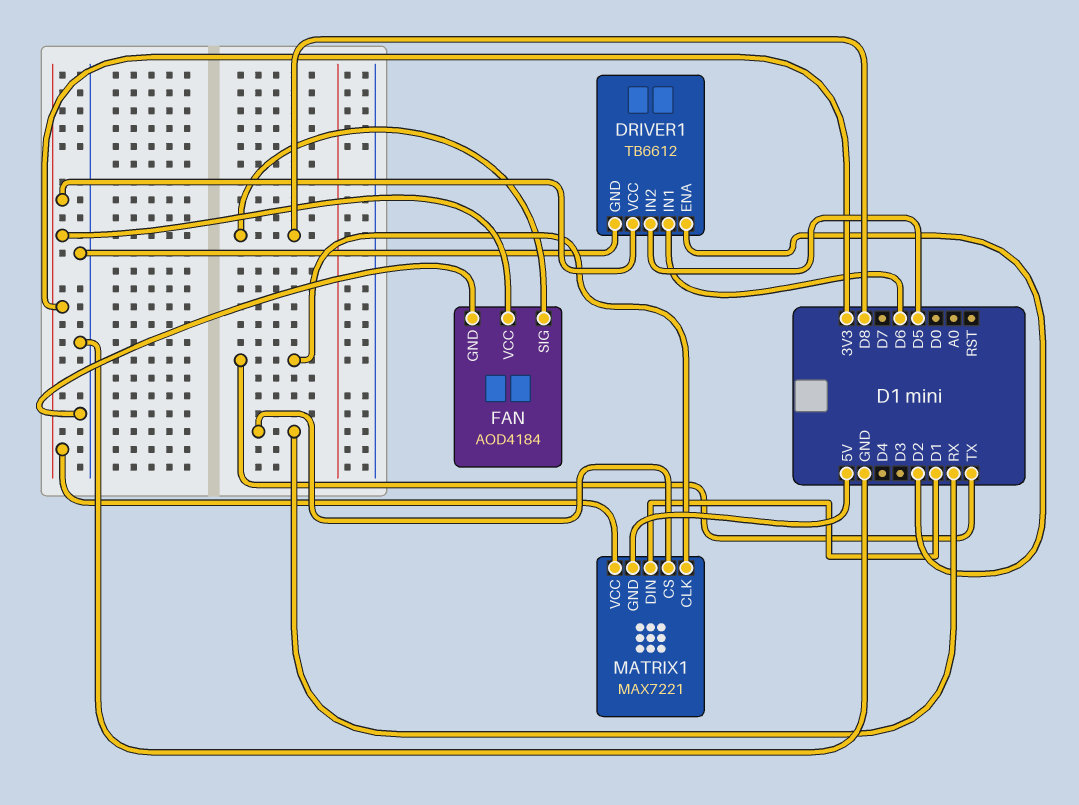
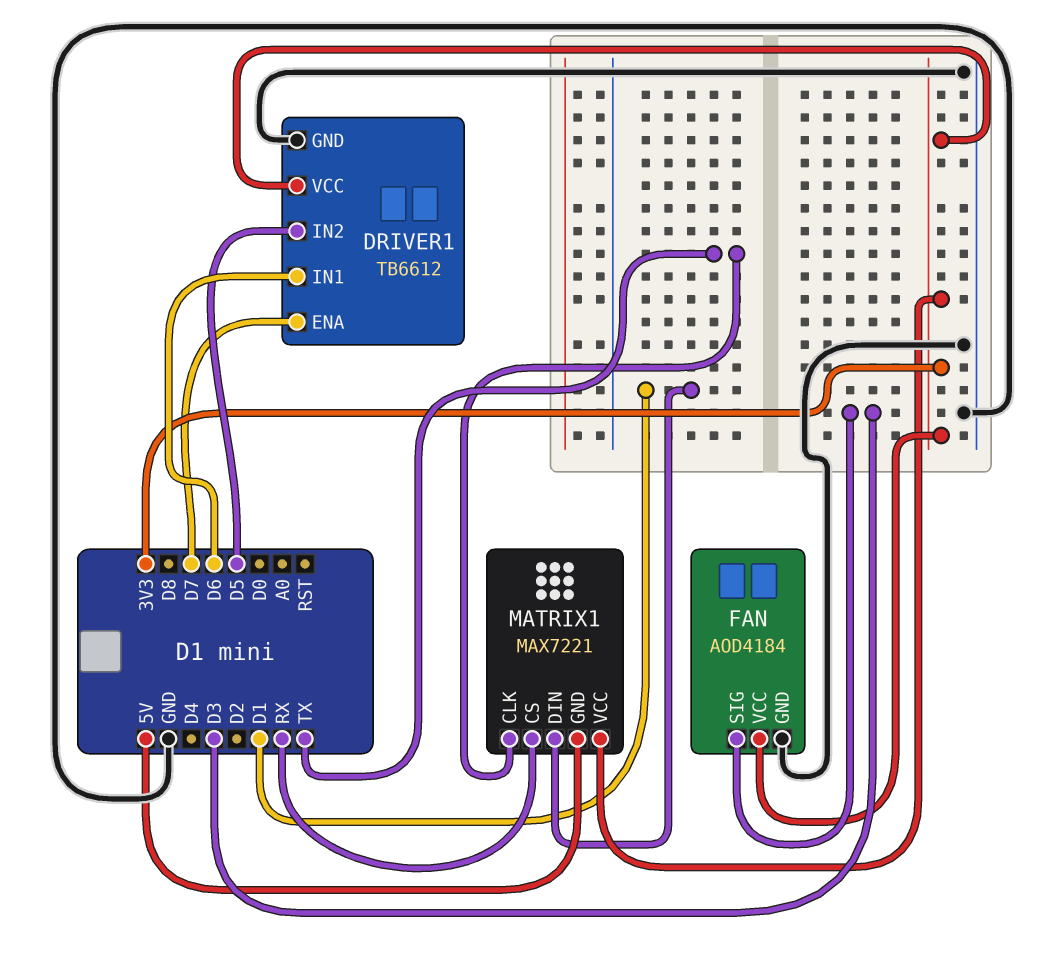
DRIVER1 pin ENA: D2 -> D7
FAN pin SIG: D8 -> D3

